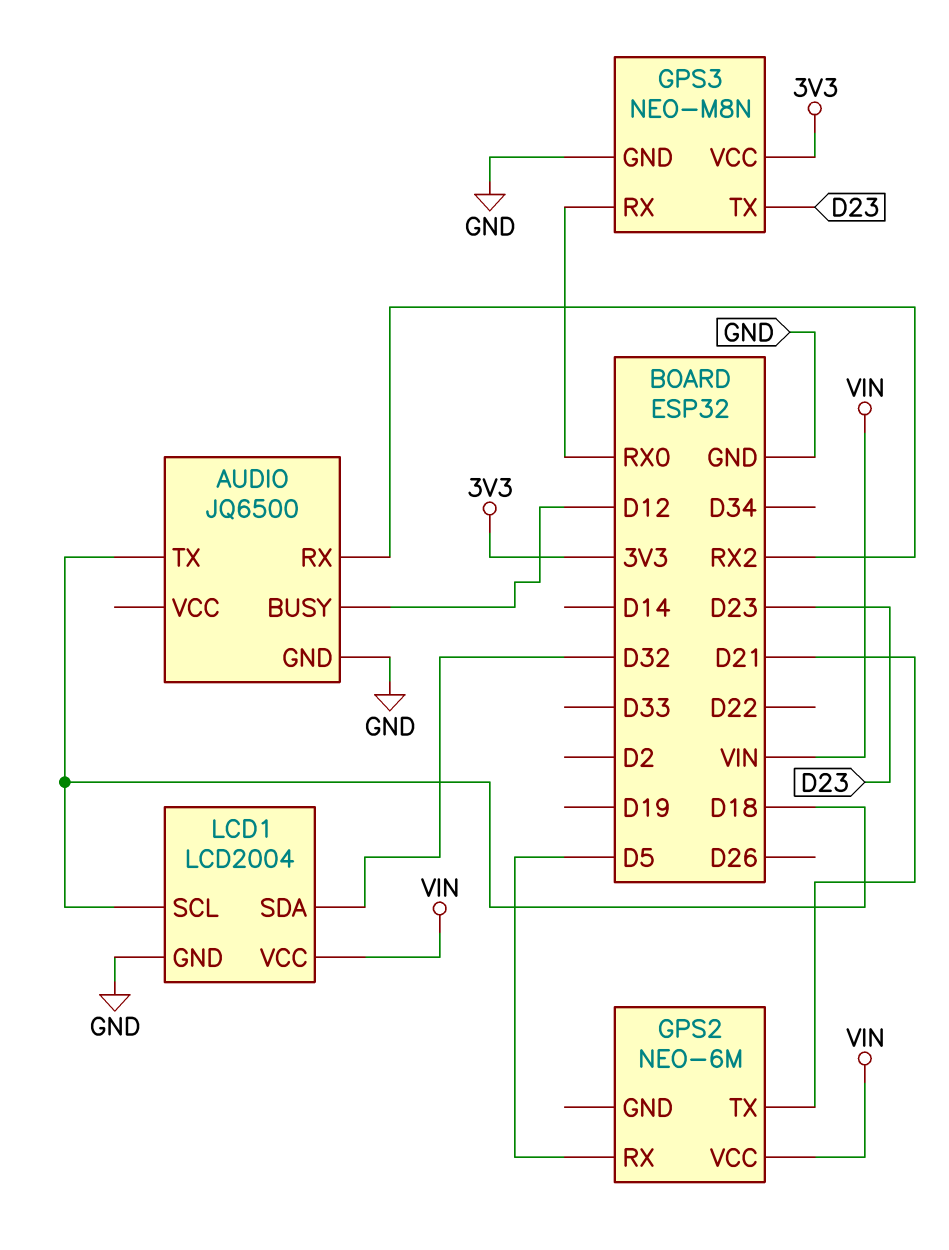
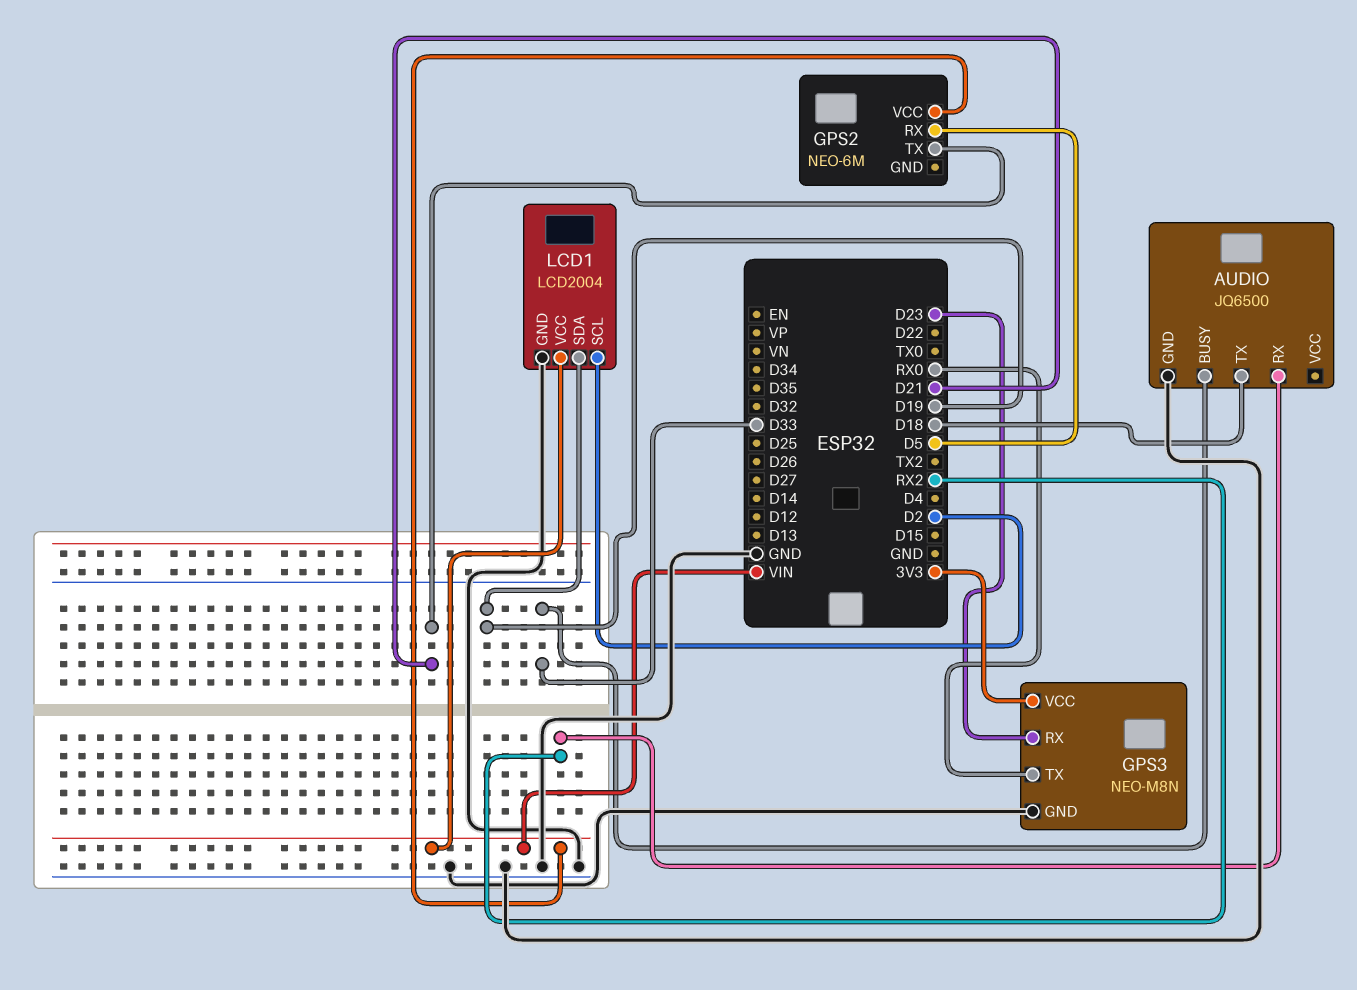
AUDIO pin BUSY: D12 -> D33
GPS3 pin RX: RX0 -> D23
GPS3 pin TX: D23 -> RX0
LCD1 pin SCL: D18 -> D2
LCD1 pin SDA: D32 -> D19

